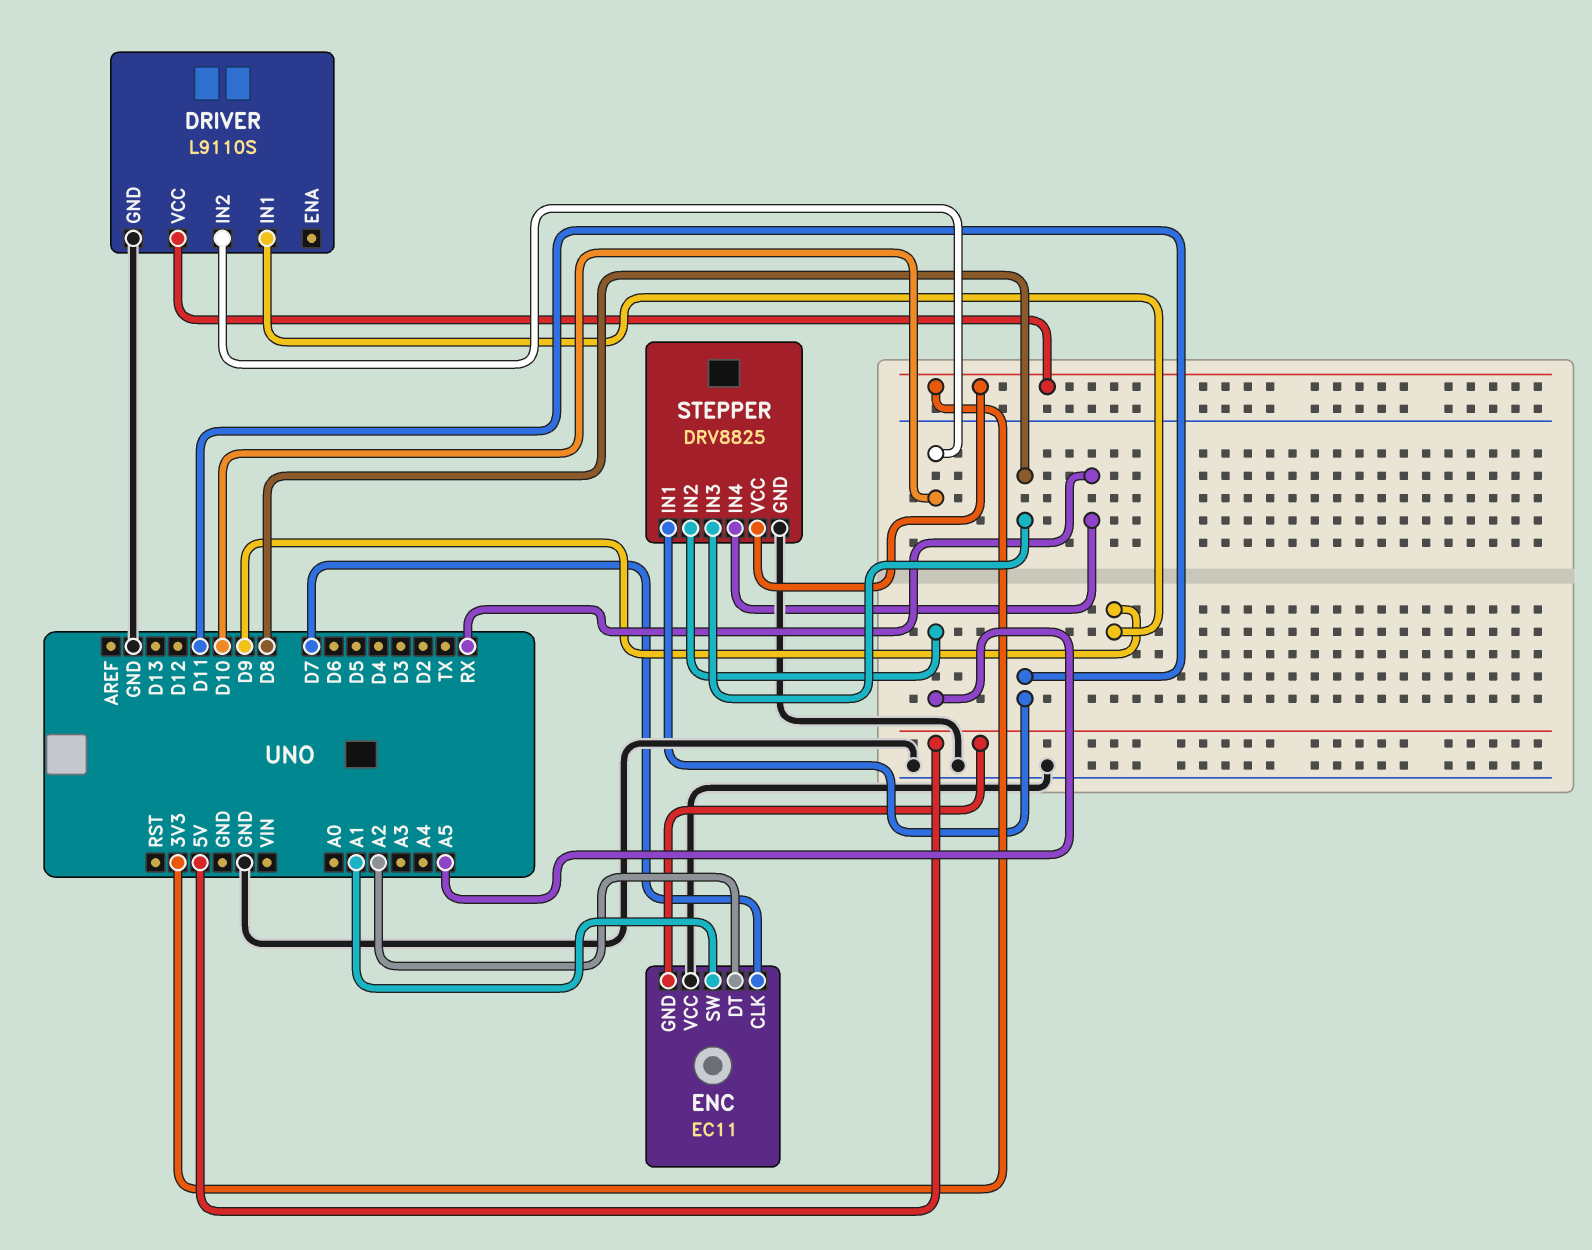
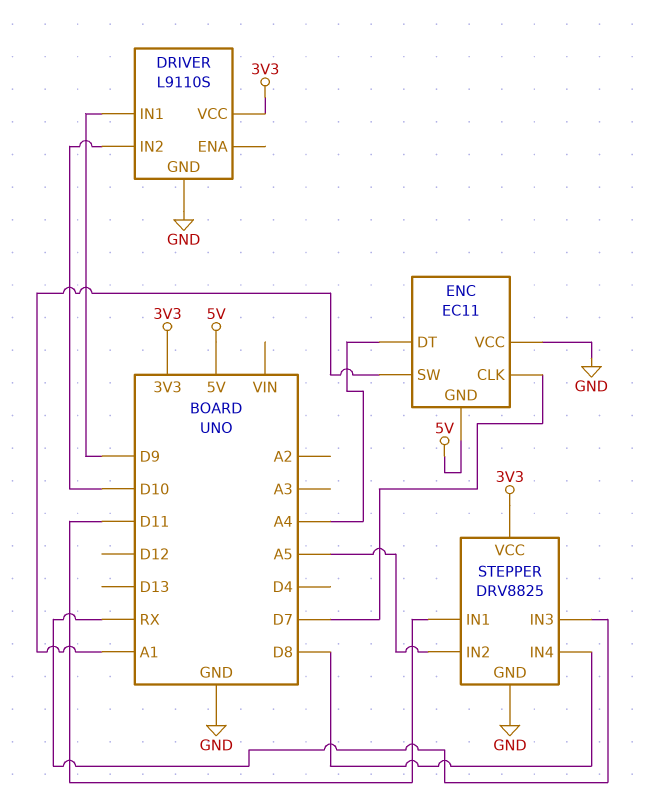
ENC pin DT: A2 -> A4
STEPPER pin IN3: D8 -> RX
STEPPER pin IN4: RX -> D8

